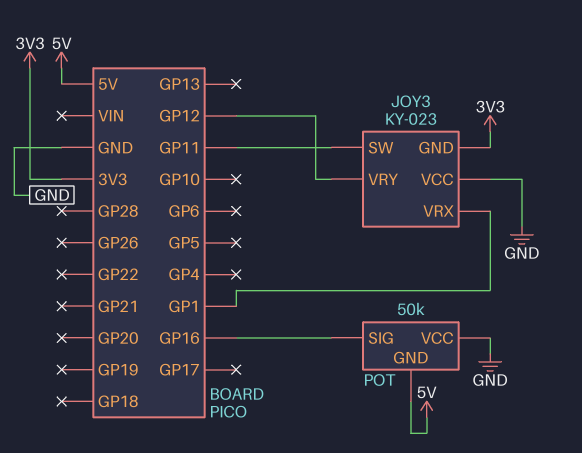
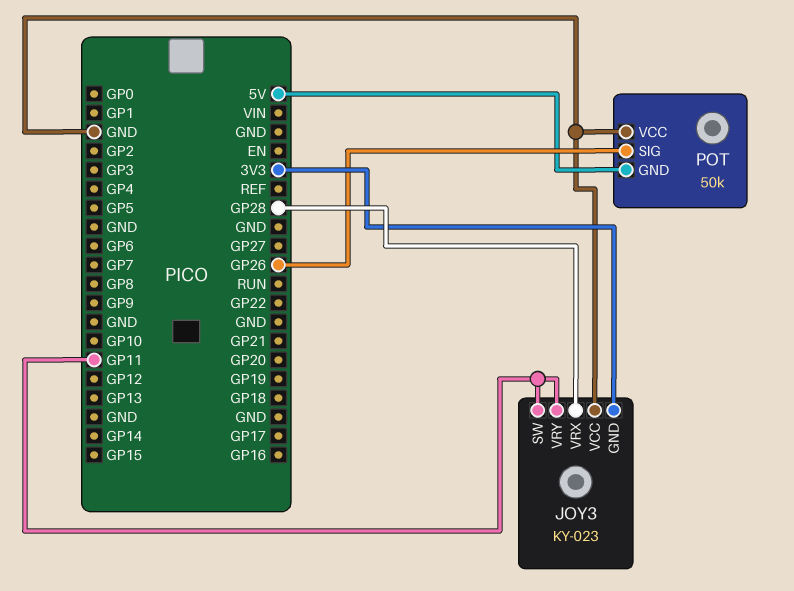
JOY3 pin VRX: GP1 -> GP28
JOY3 pin VRY: GP12 -> GP11
POT pin SIG: GP16 -> GP26

